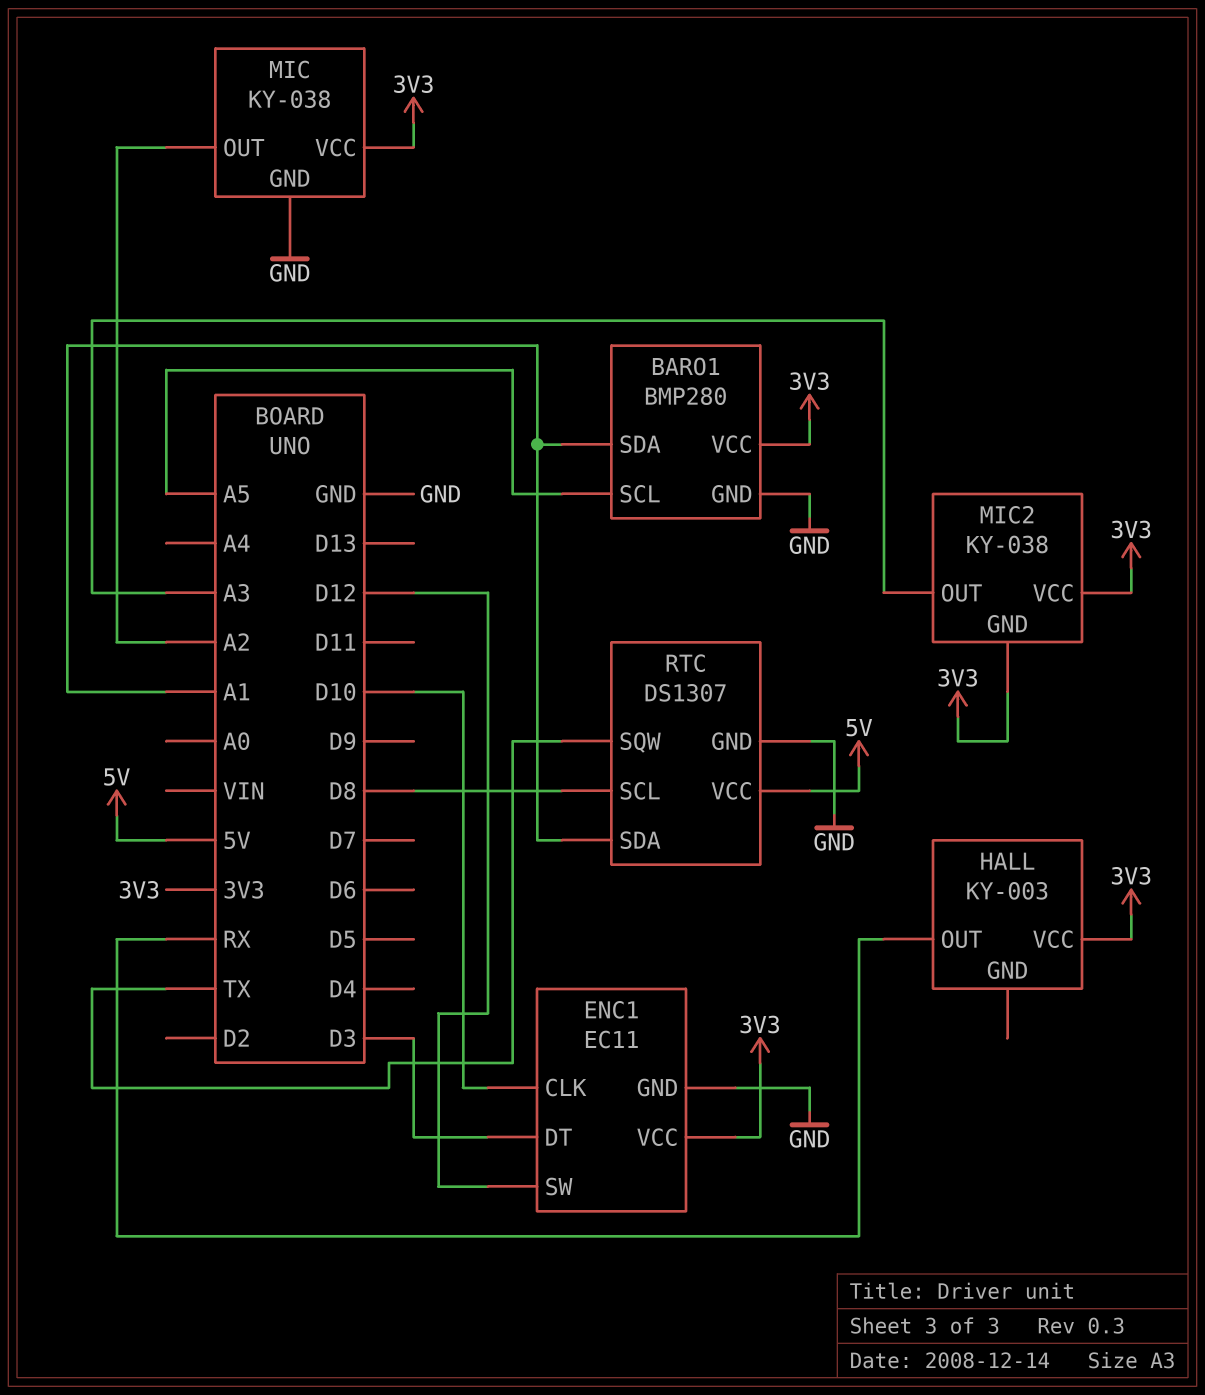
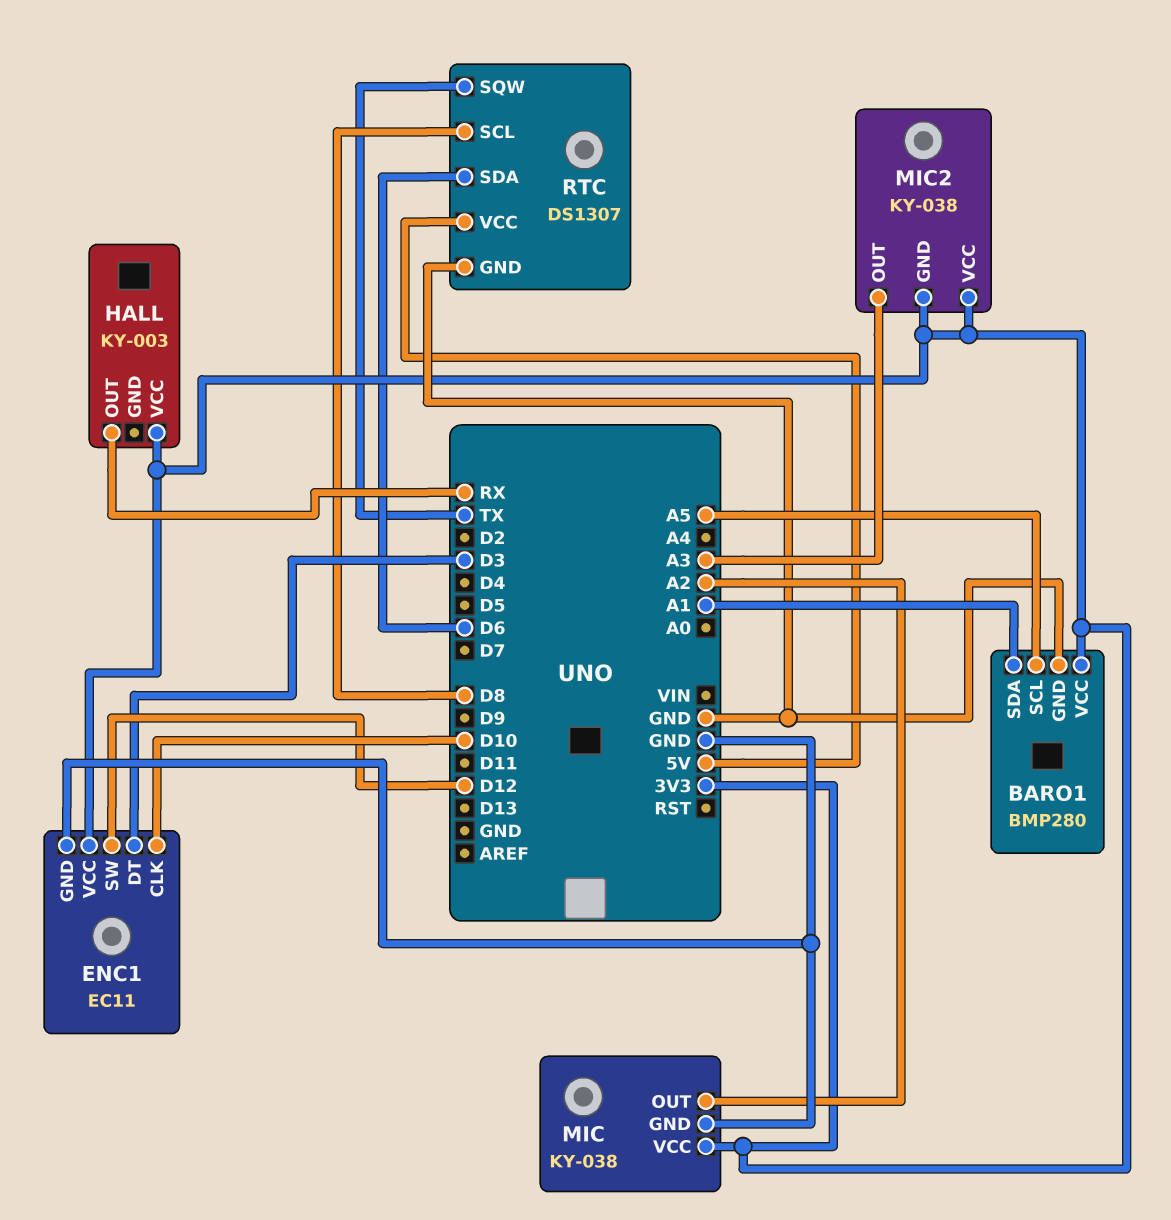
RTC pin SDA: A1 -> D6

